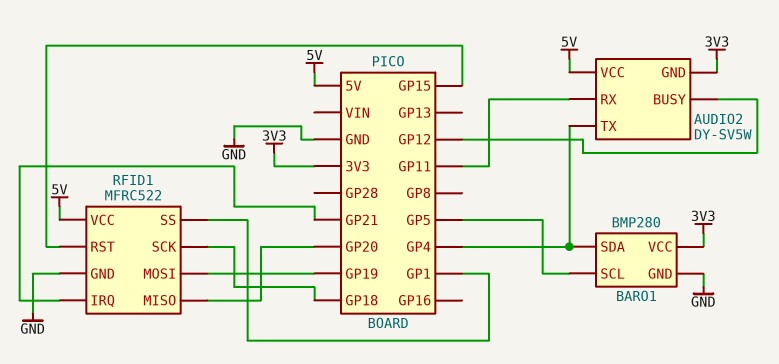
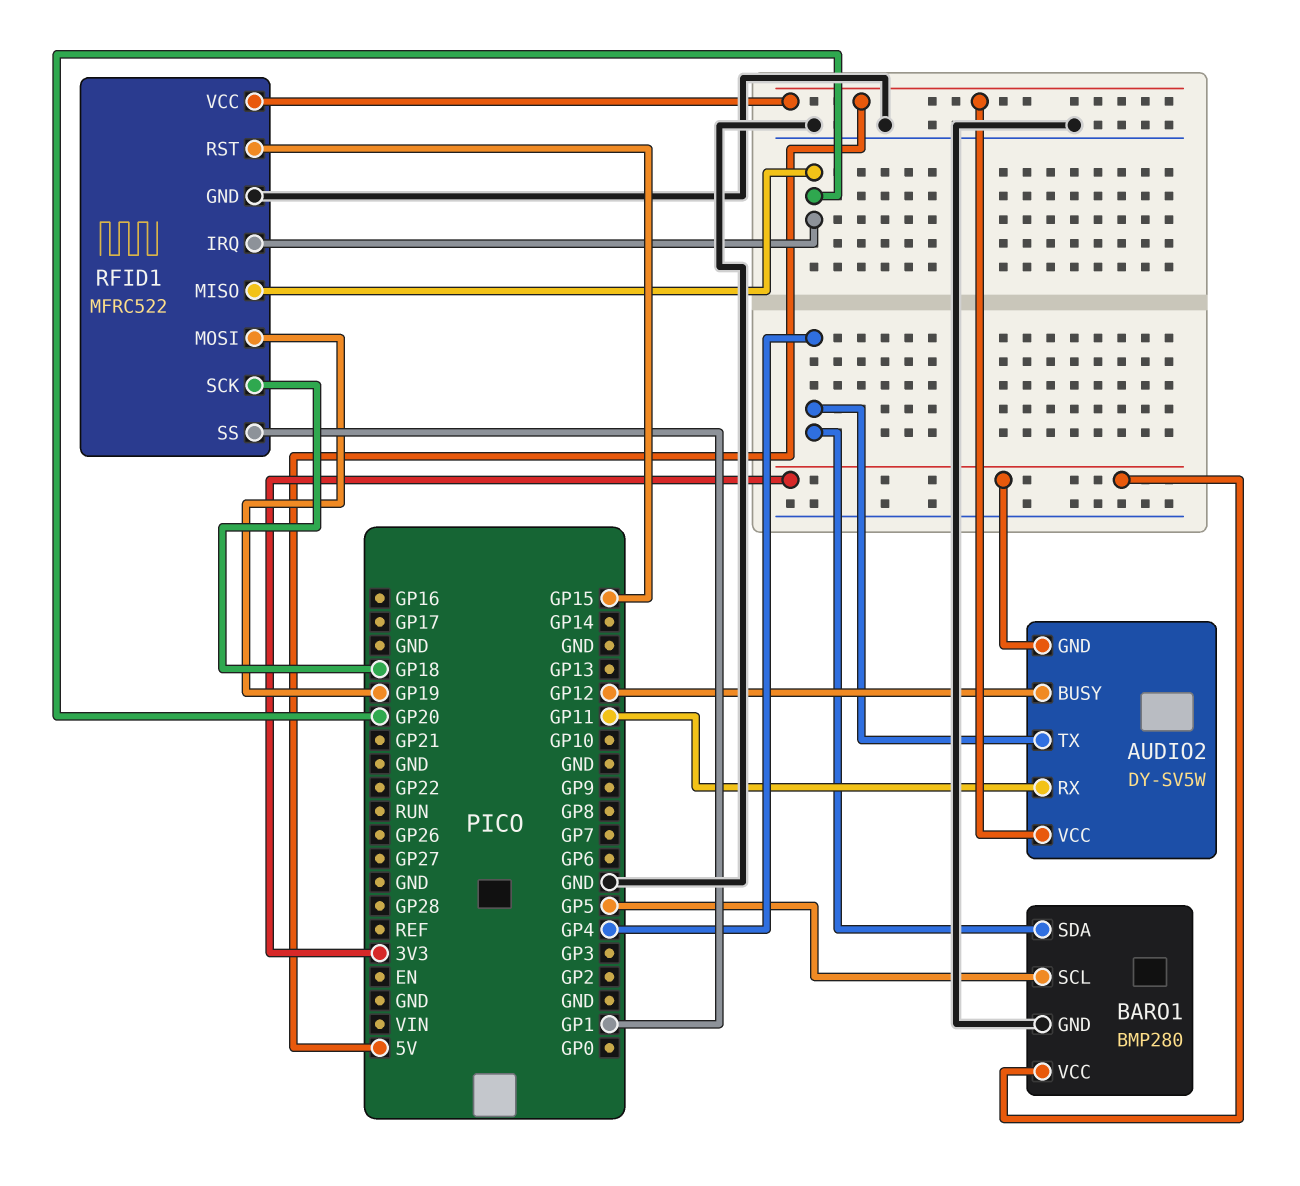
RFID1 pin IRQ: GP21 -> GP20

